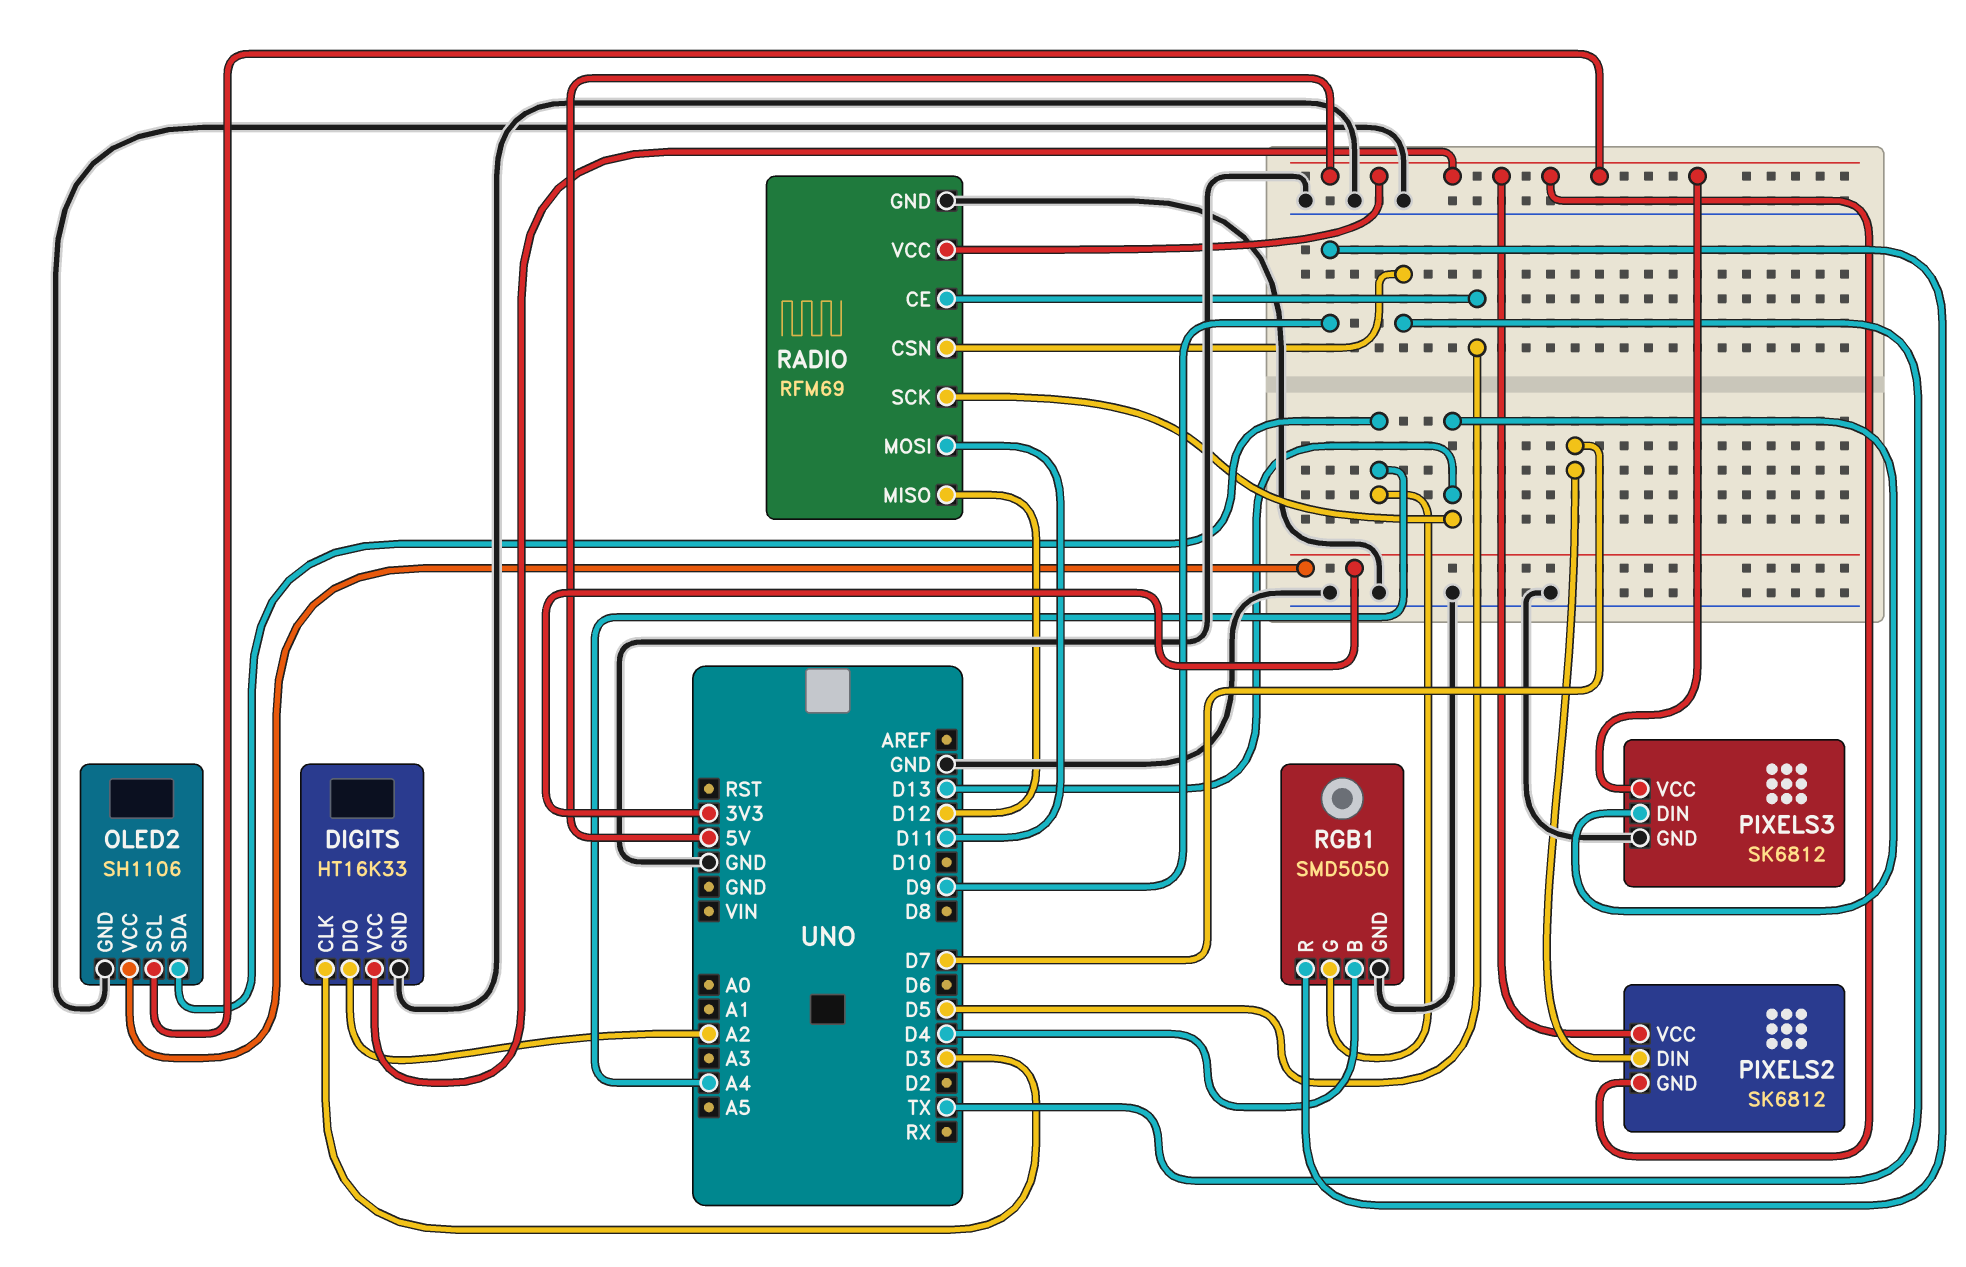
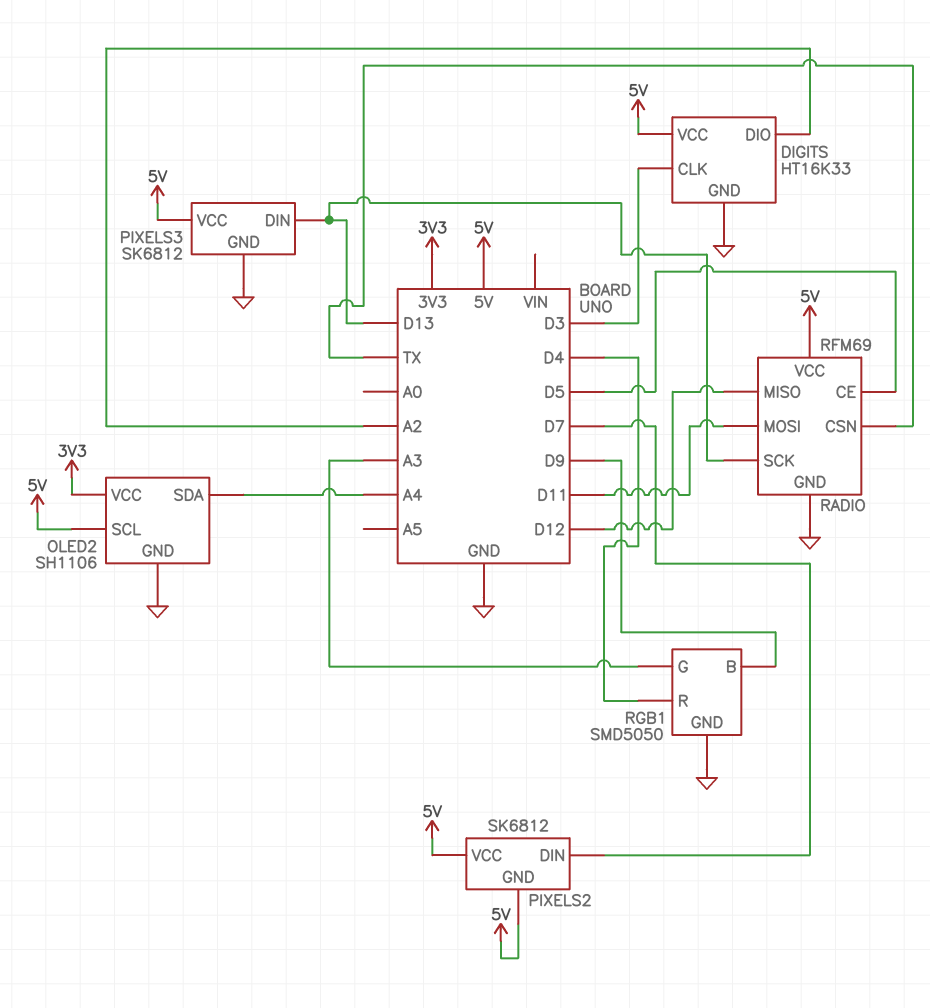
RGB1 pin B: D4 -> D9
RGB1 pin G: A4 -> A3
RGB1 pin R: D9 -> D4

